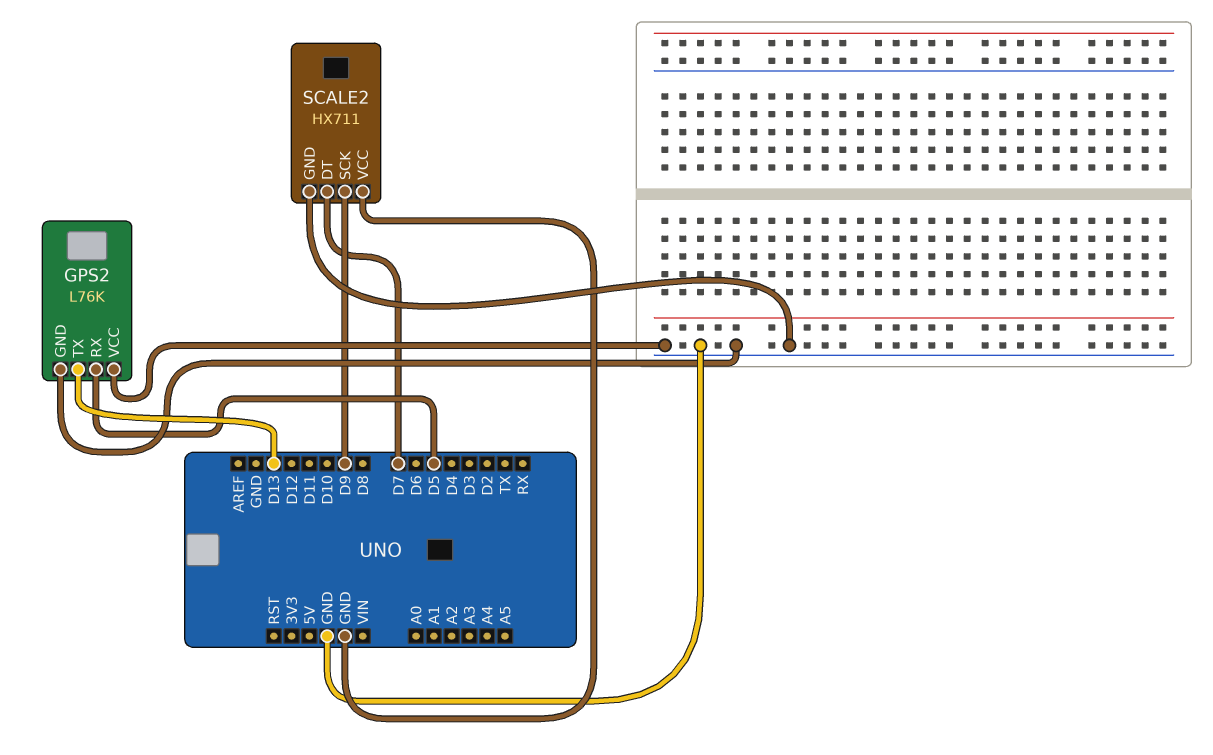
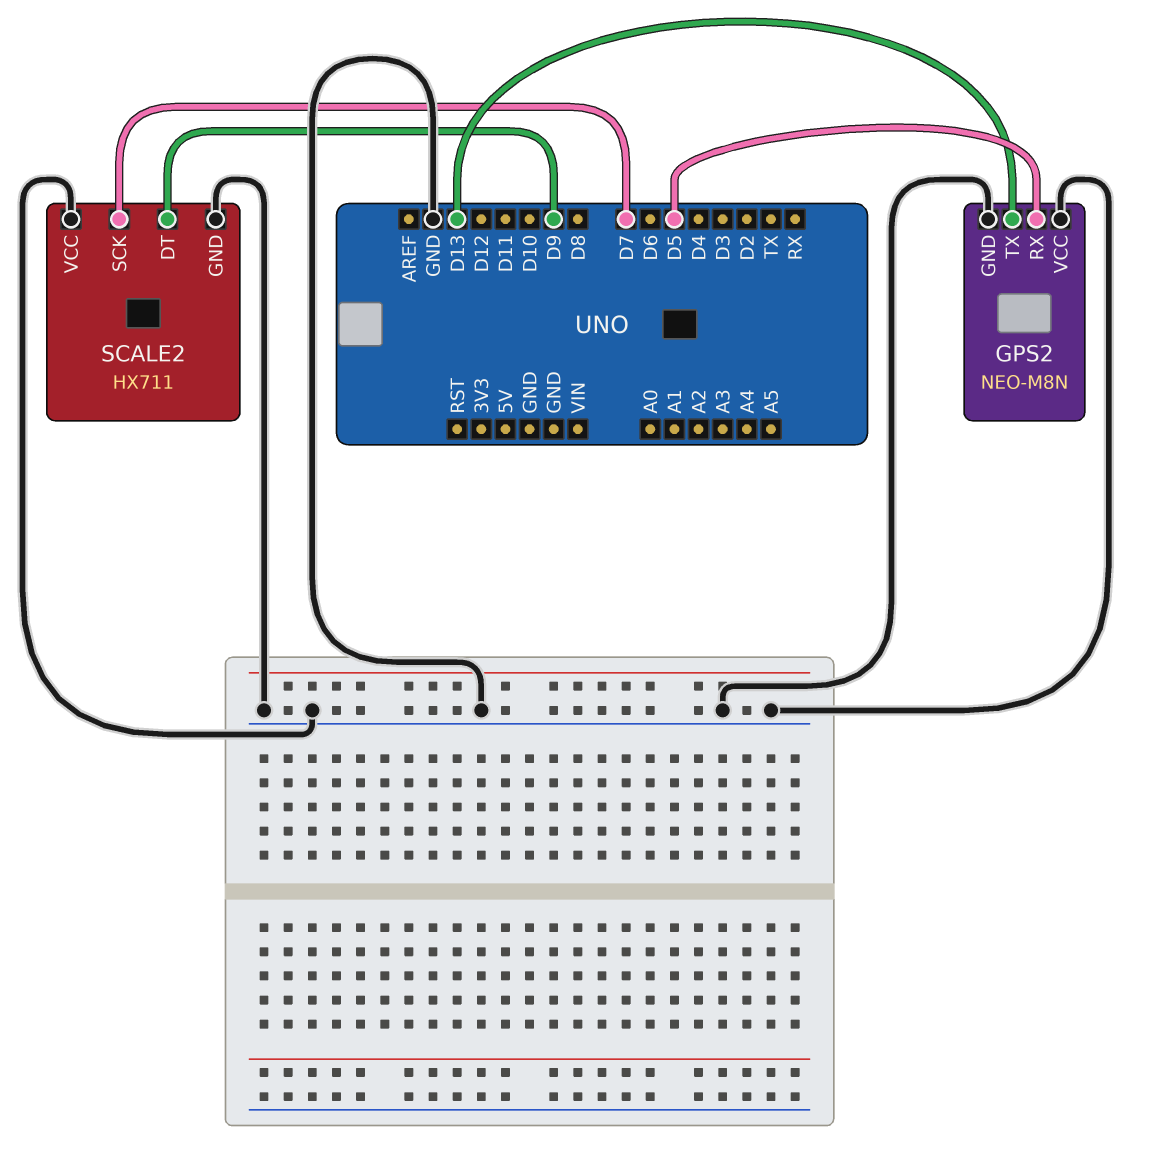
GPS2: L76K -> NEO-M8N
SCALE2 pin DT: D7 -> D9
SCALE2 pin SCK: D9 -> D7

